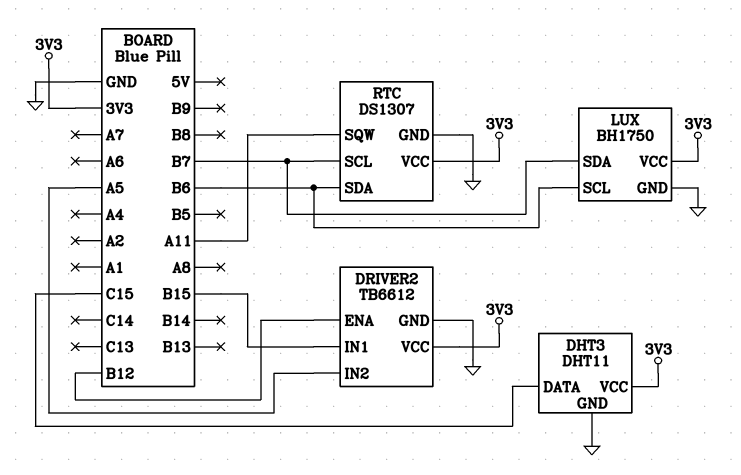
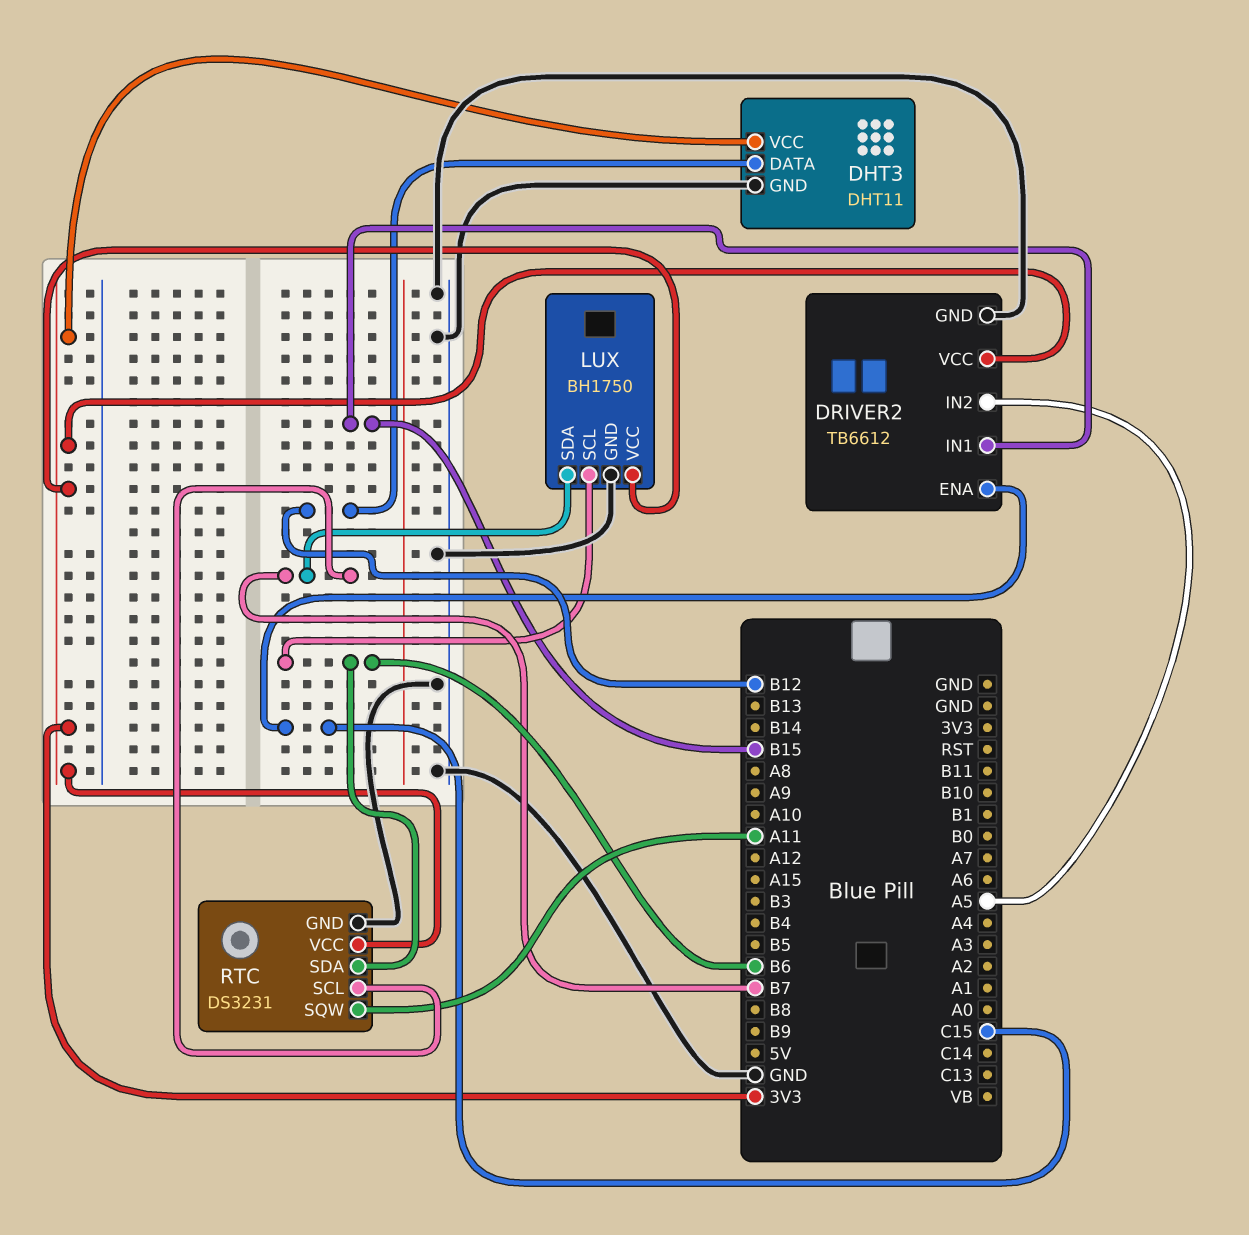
DHT3 pin DATA: C15 -> B12
DRIVER2 pin ENA: B12 -> C15
RTC: DS1307 -> DS3231

